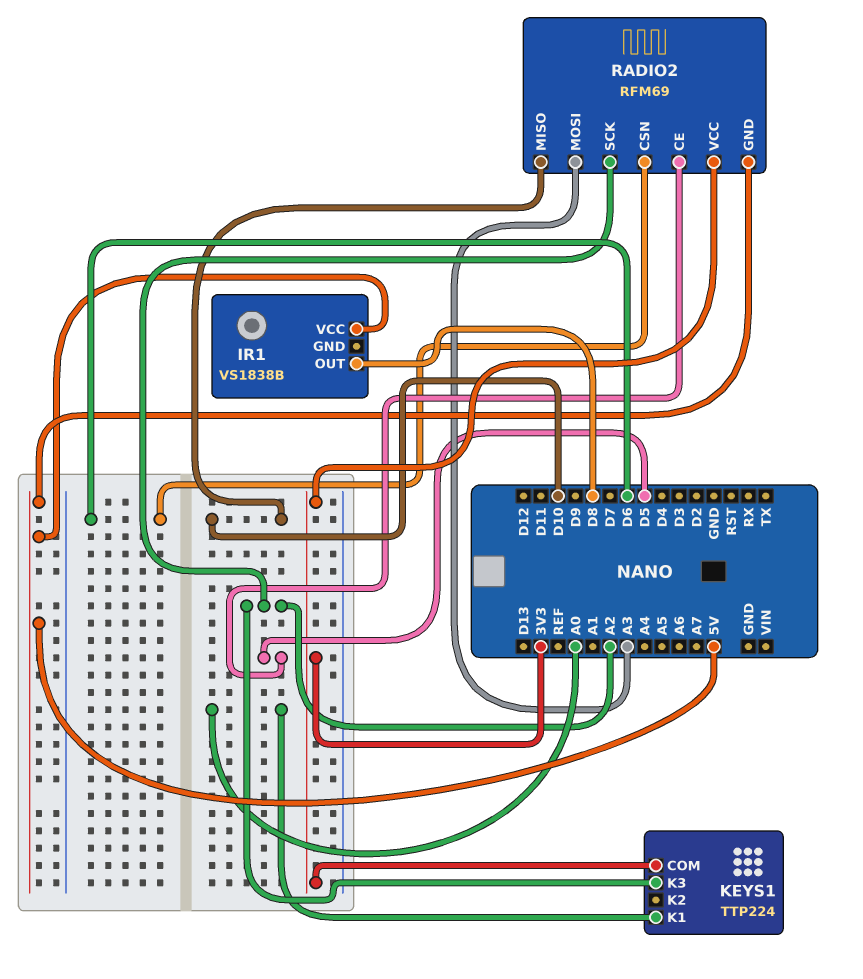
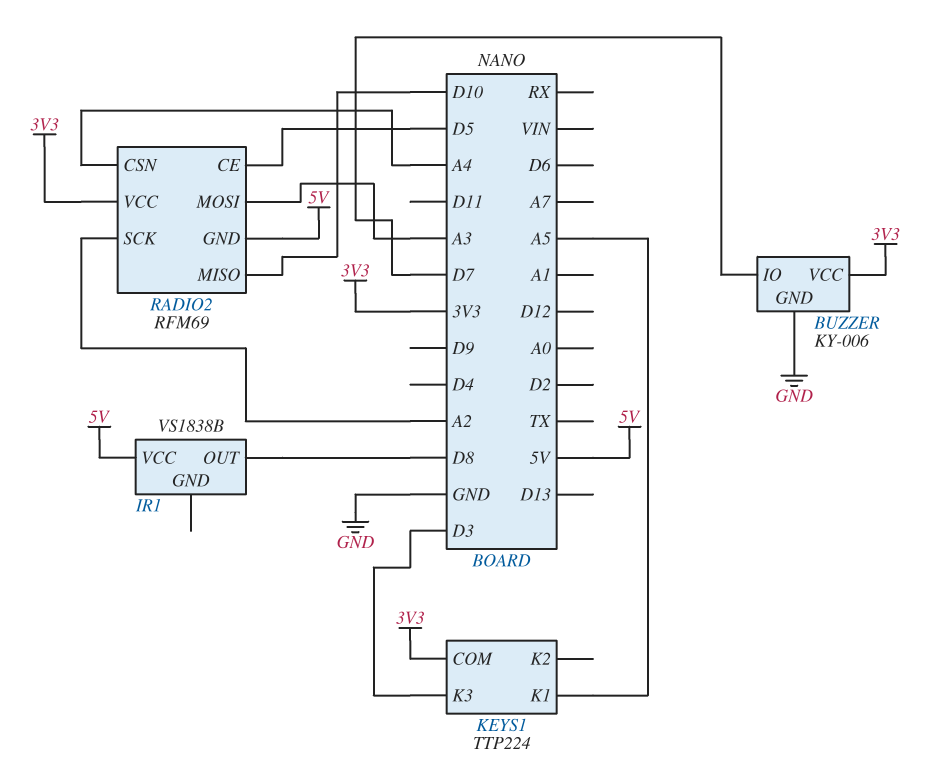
BUZZER: none -> KY-006
BUZZER pin GND: none -> GND
BUZZER pin IO: none -> D7
BUZZER pin VCC: none -> 3V3
KEYS1 pin K1: A0 -> A5
KEYS1 pin K3: A2 -> D3
RADIO2 pin CSN: D6 -> A4

